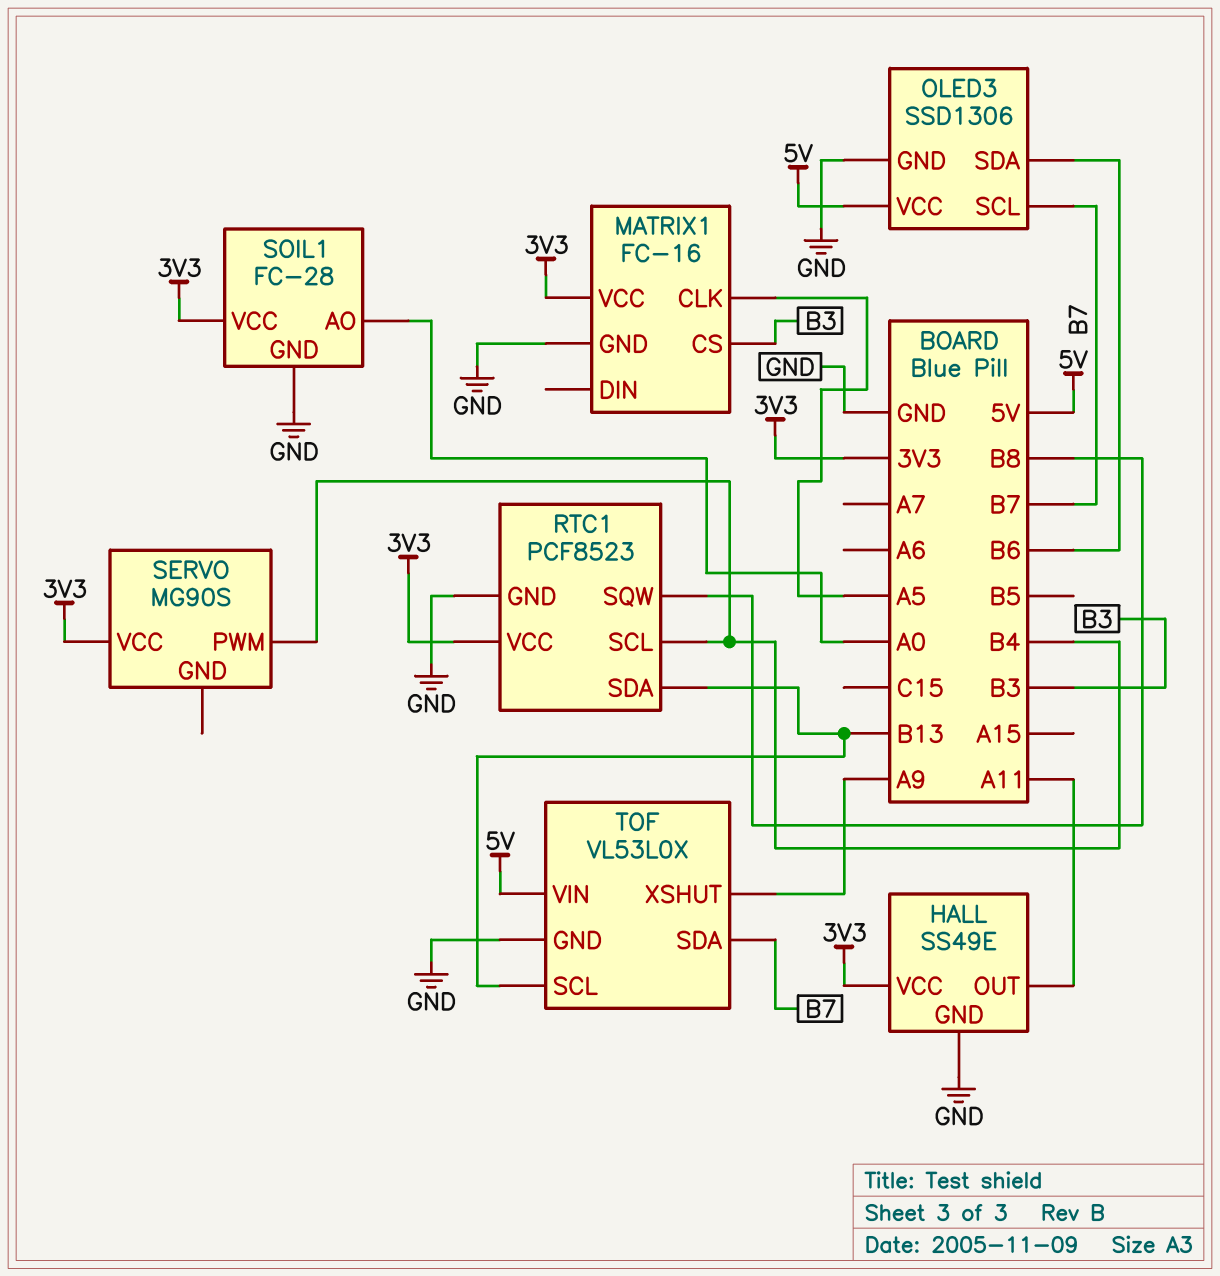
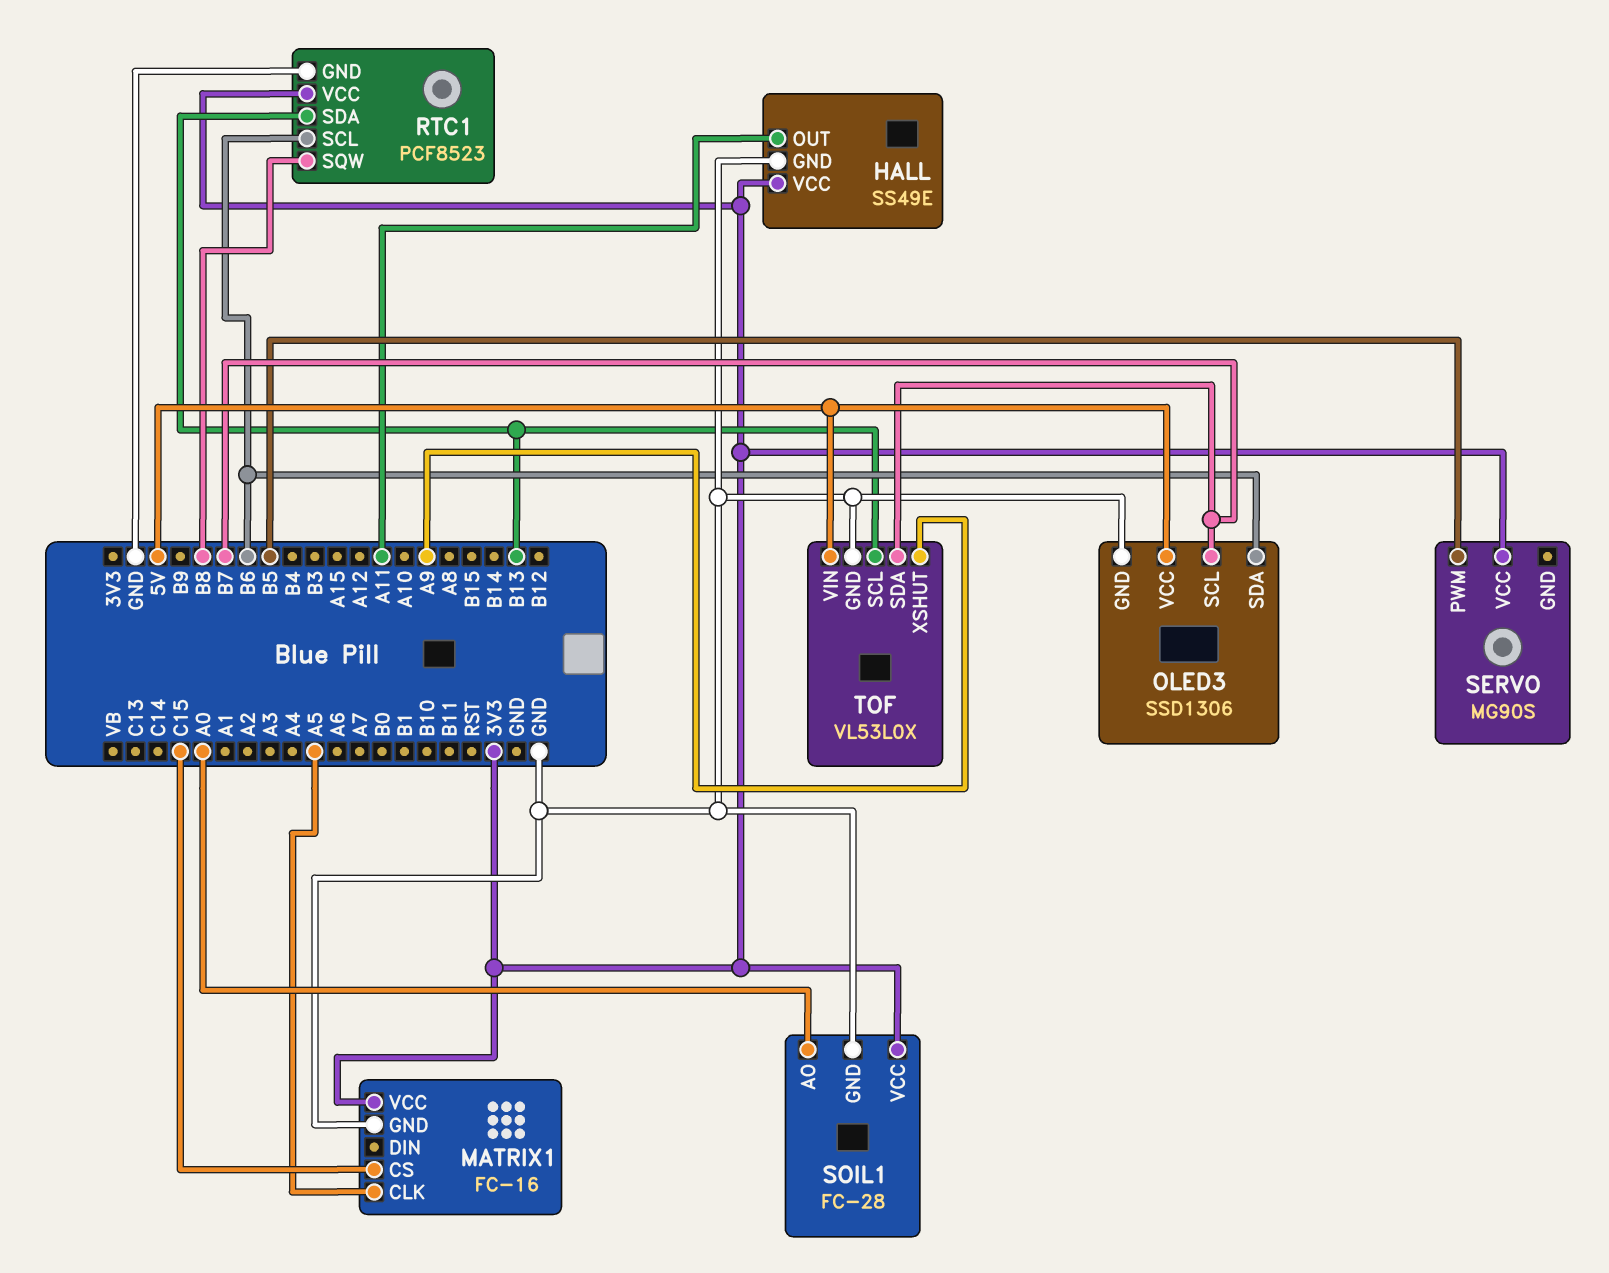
MATRIX1 pin CS: B3 -> C15
RTC1 pin SCL: B4 -> B6
SERVO pin PWM: B4 -> B5

